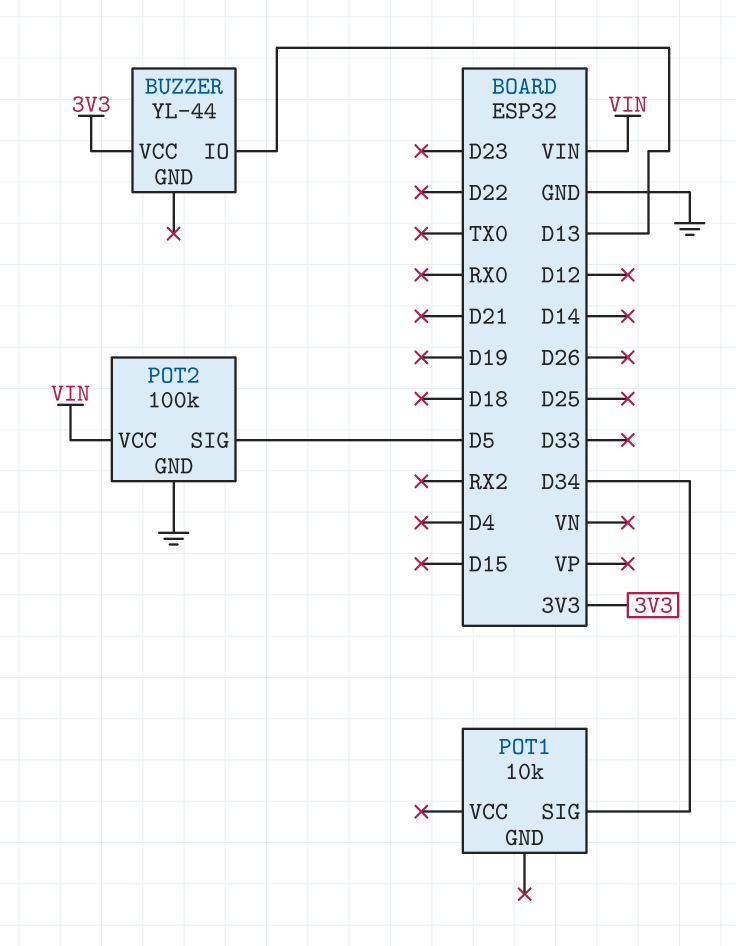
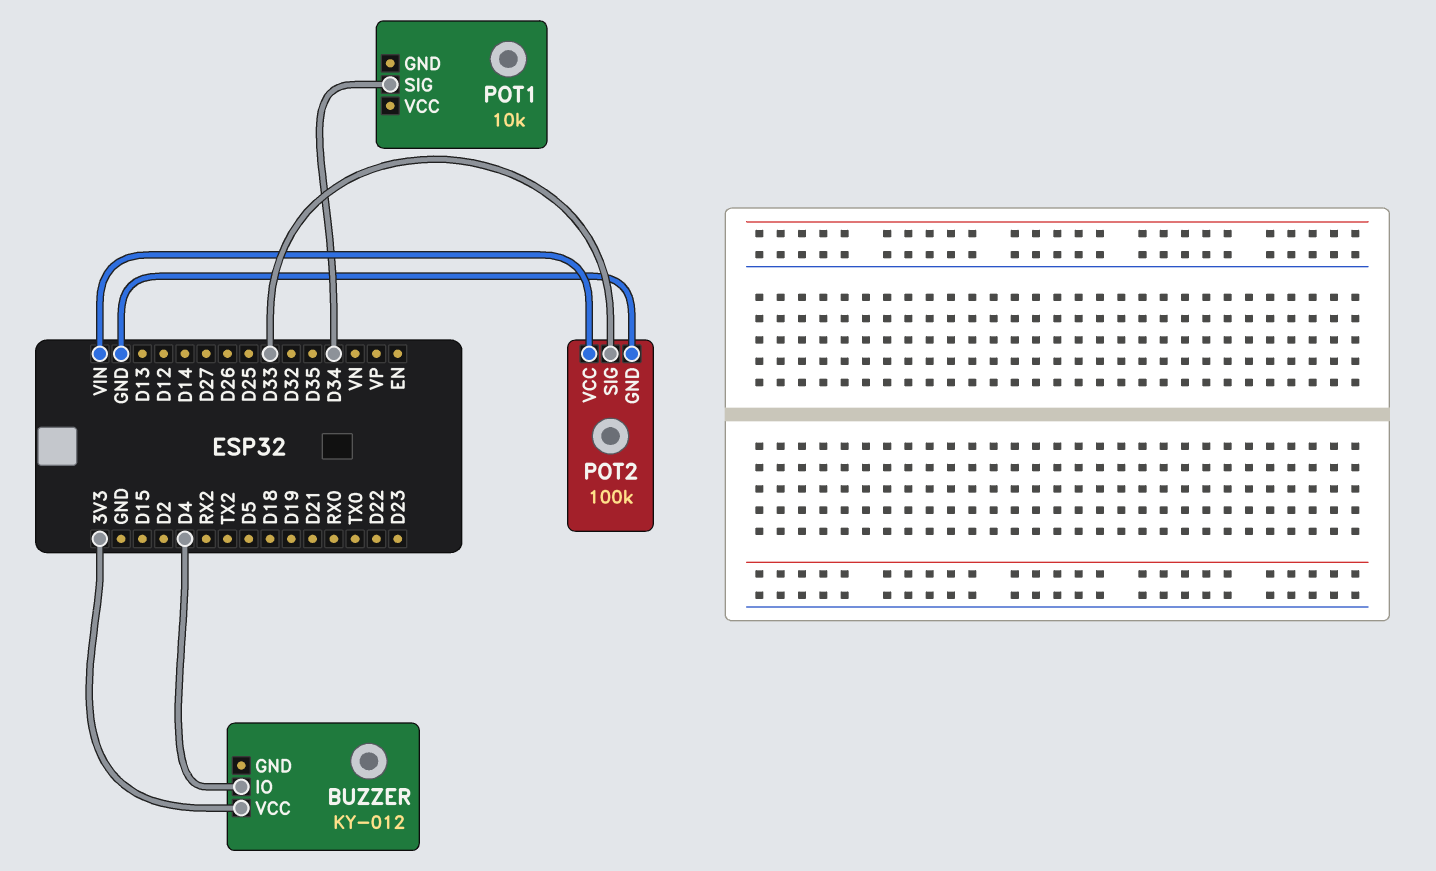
BUZZER: YL-44 -> KY-012
BUZZER pin IO: D13 -> D4
POT2 pin SIG: D5 -> D33

